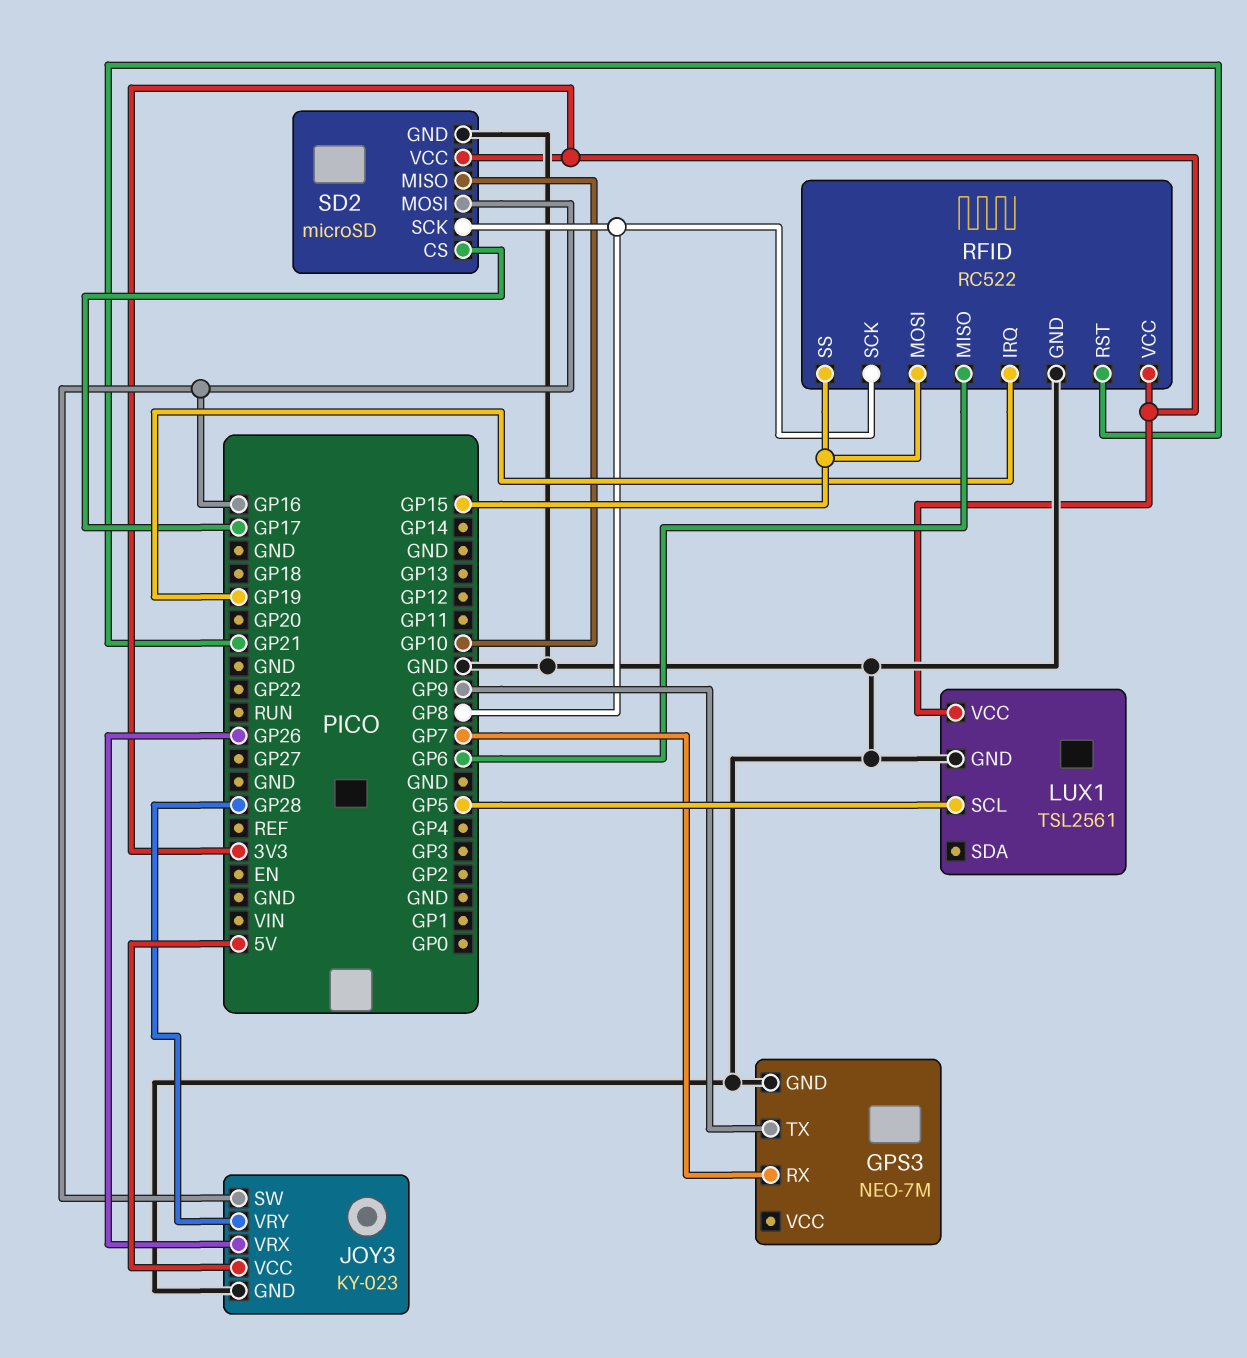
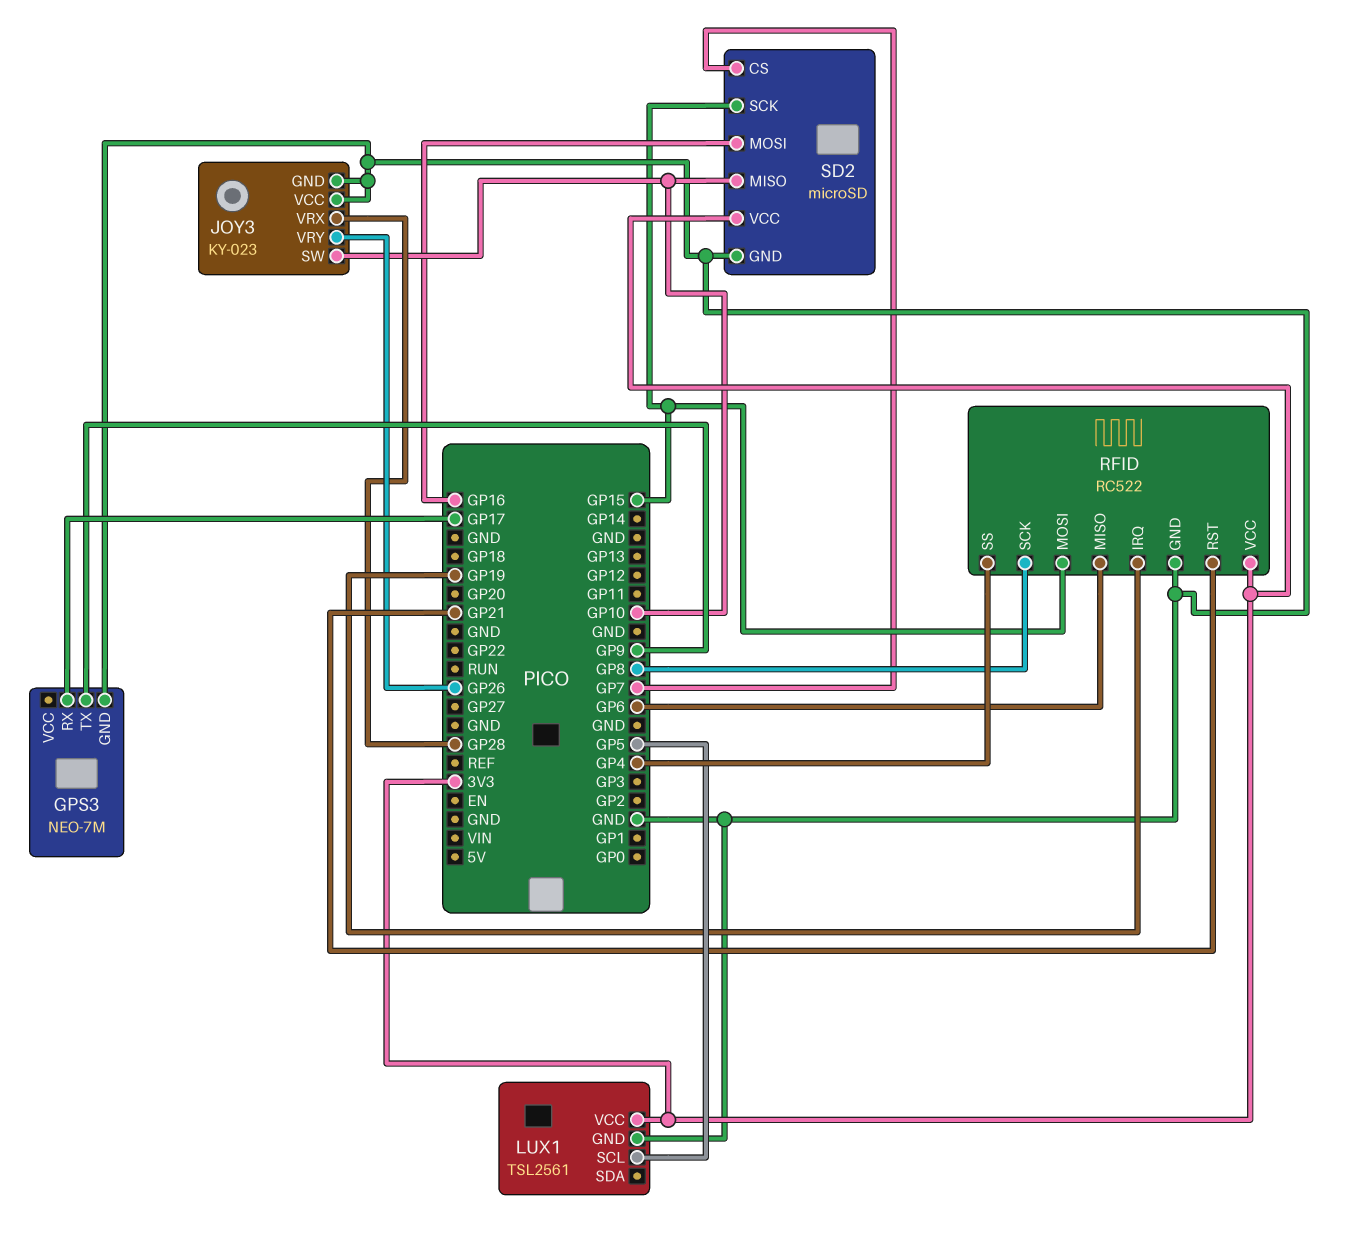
GPS3 pin RX: GP7 -> GP17
JOY3 pin SW: GP16 -> GP10
JOY3 pin VCC: 5V -> GND
JOY3 pin VRX: GP26 -> GP28
JOY3 pin VRY: GP28 -> GP26
RFID pin SS: GP15 -> GP4
SD2 pin CS: GP17 -> GP7
SD2 pin SCK: GP8 -> GP15

